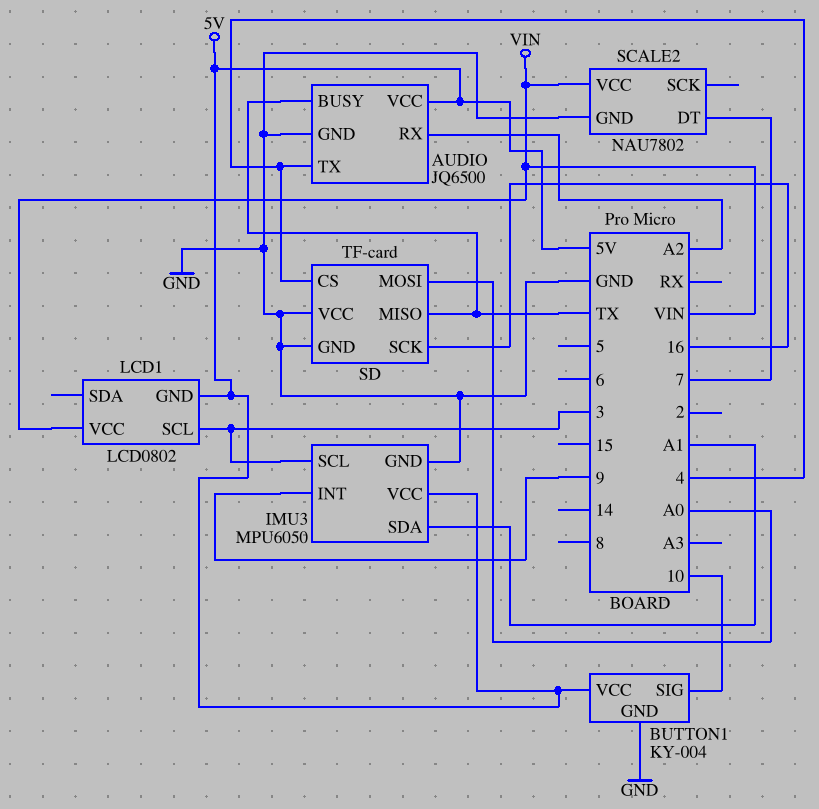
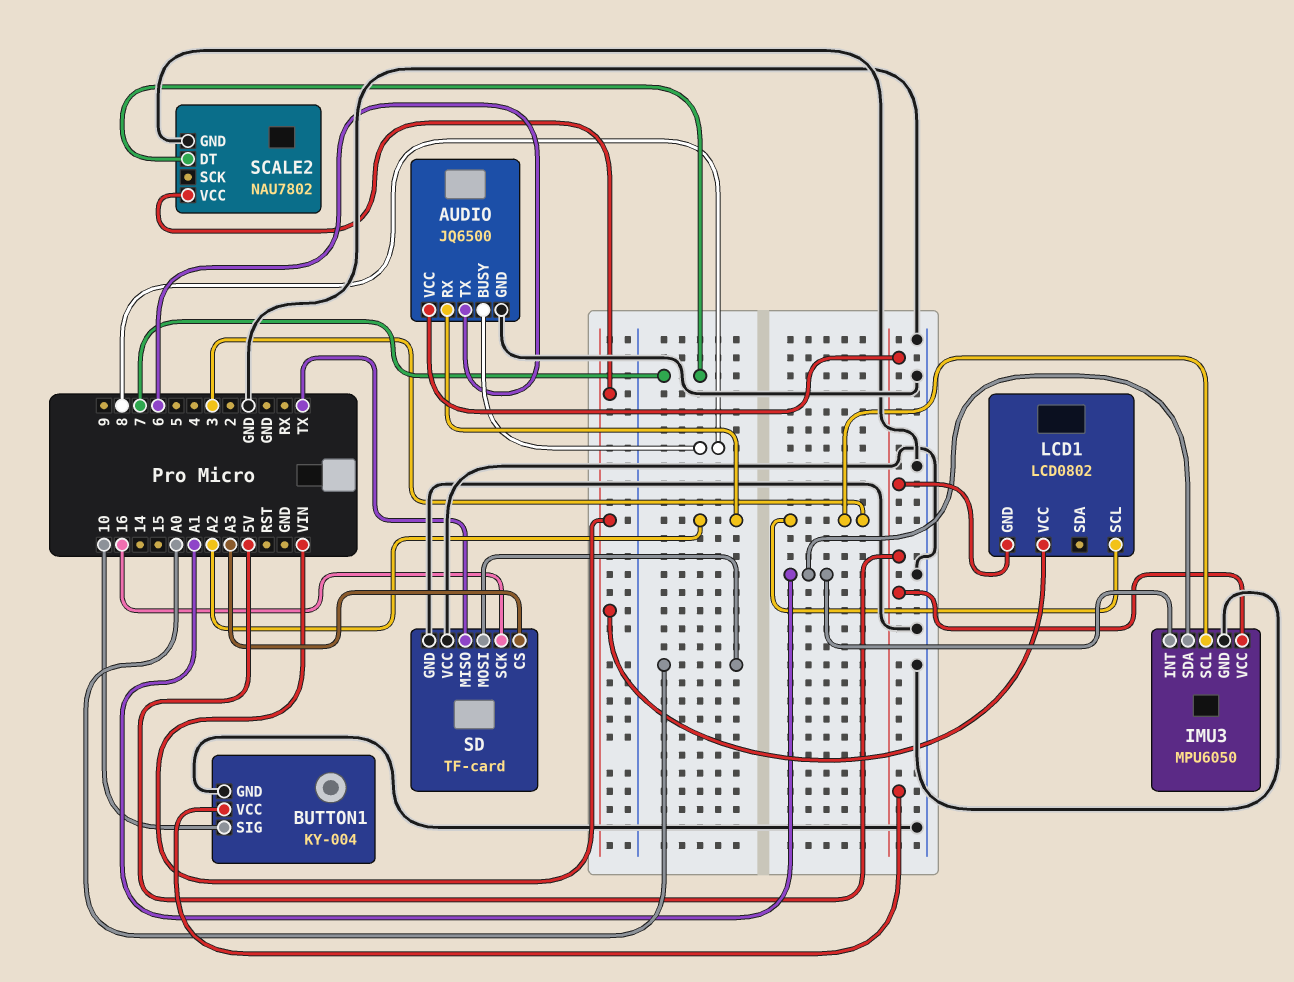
AUDIO pin BUSY: TX -> 8
AUDIO pin TX: 4 -> 6
IMU3 pin INT: 9 -> A1
SD pin CS: 4 -> A3

